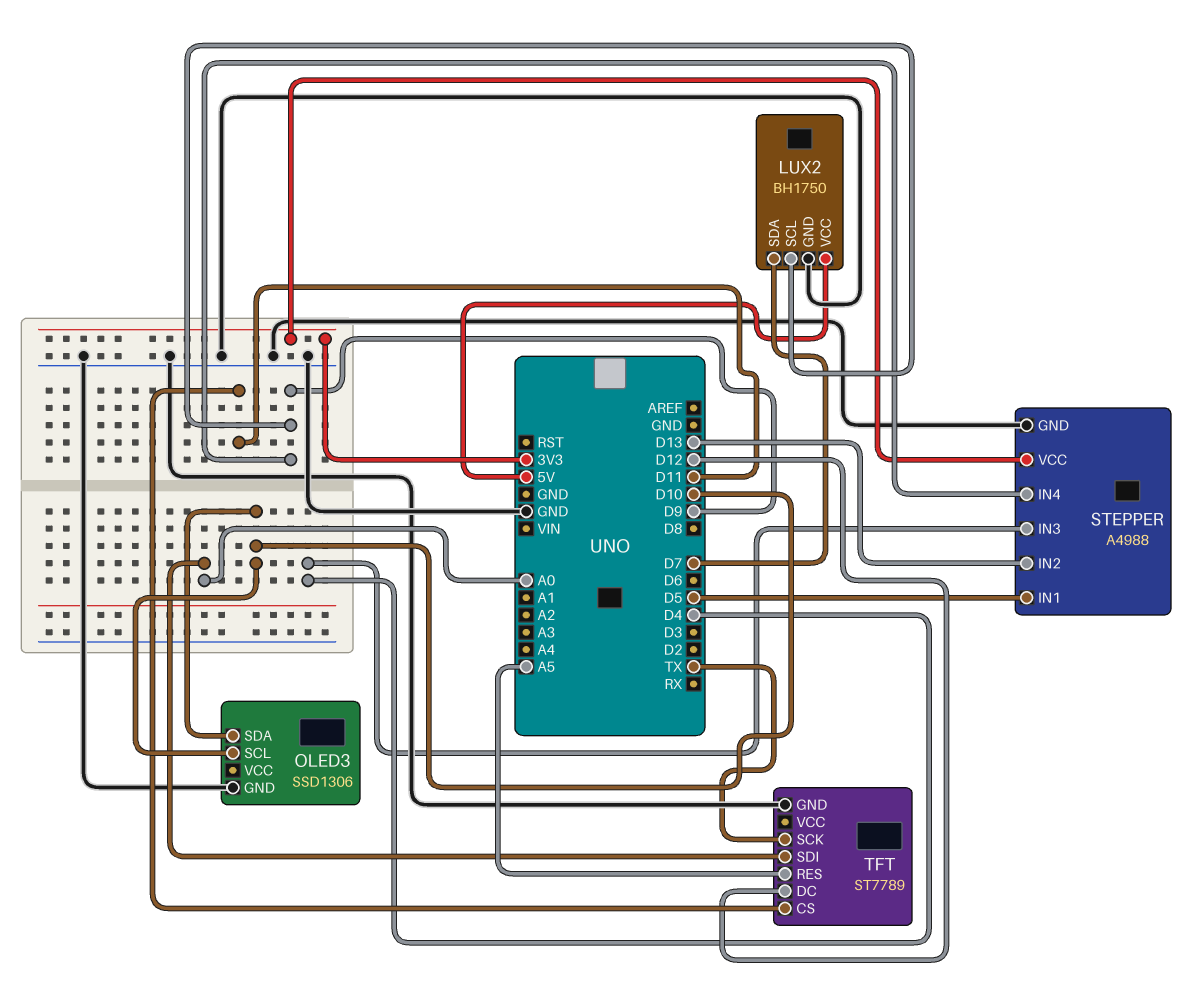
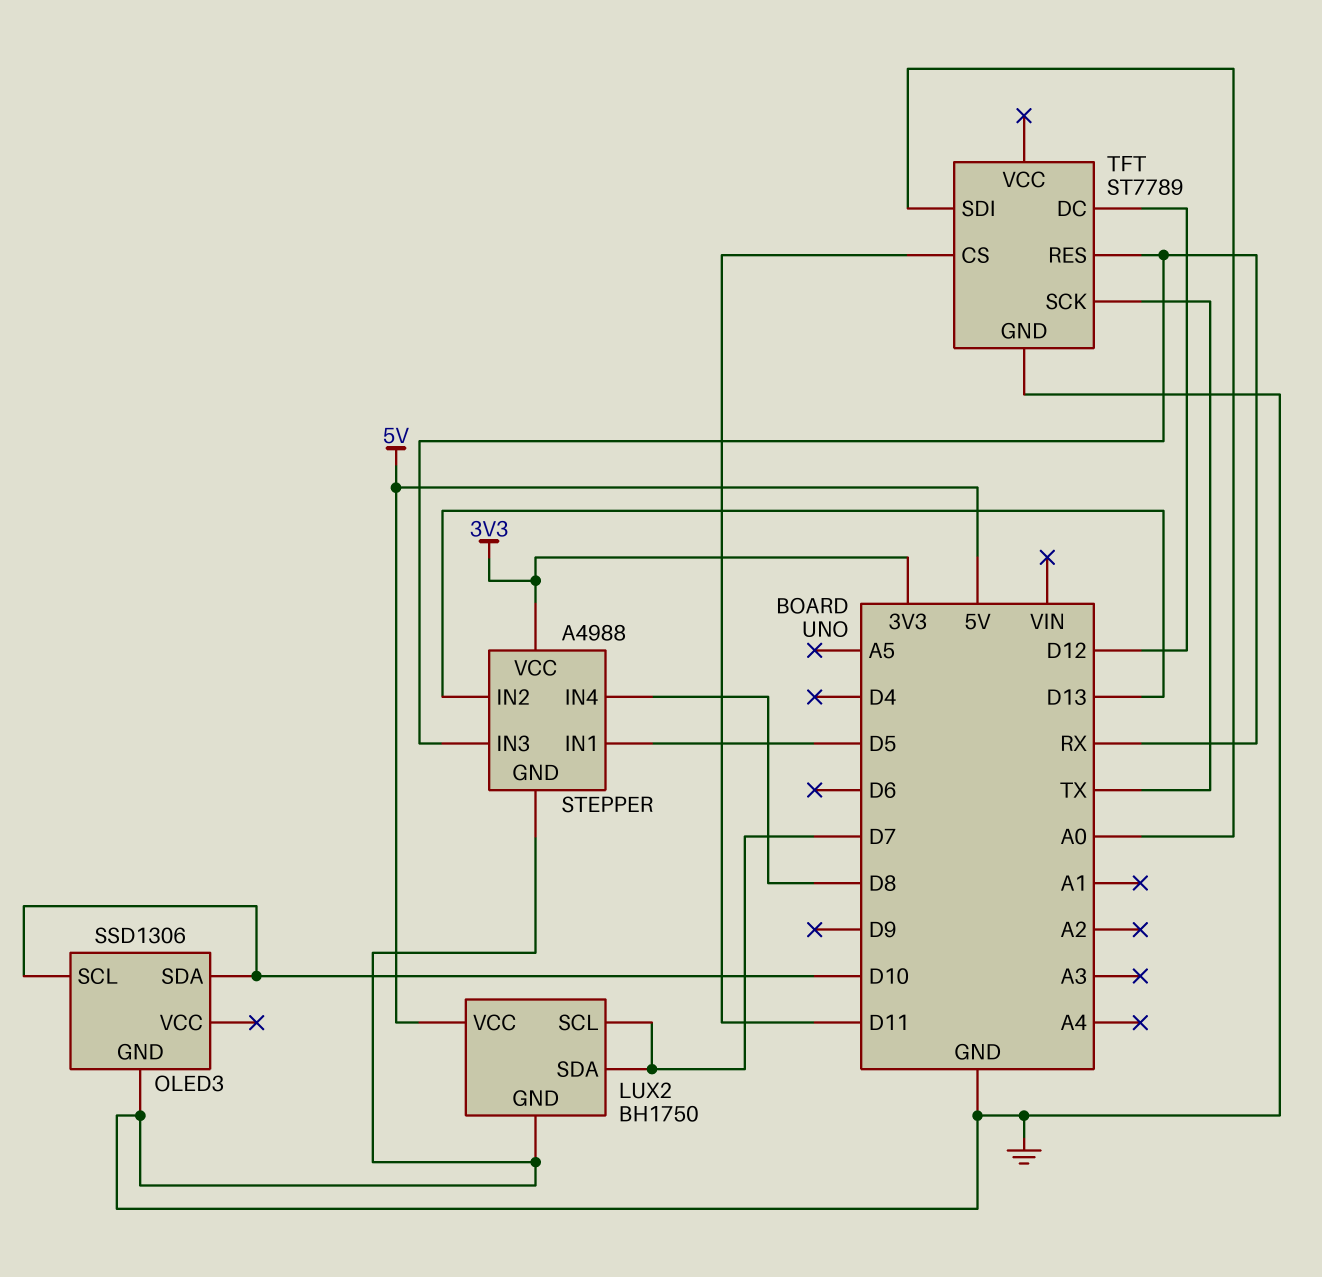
LUX2 pin SCL: D9 -> D7
STEPPER pin IN3: D4 -> RX
STEPPER pin IN4: D9 -> D8
TFT pin RES: A5 -> RX

